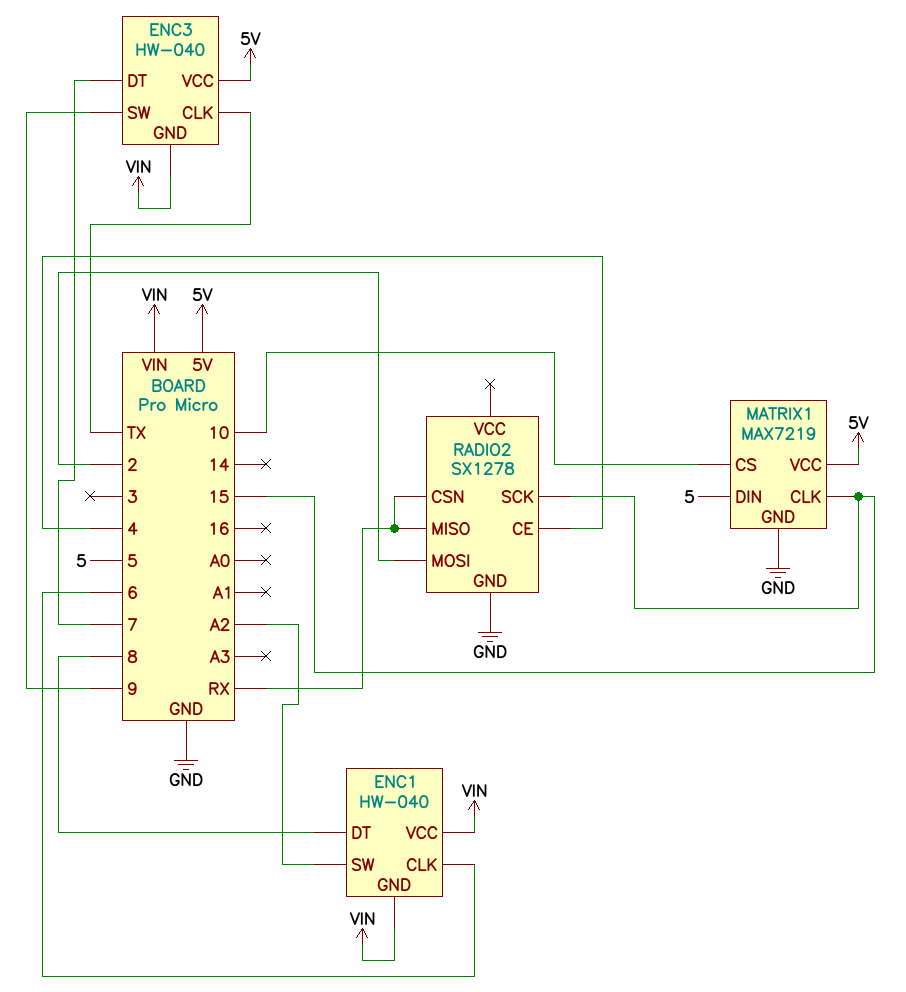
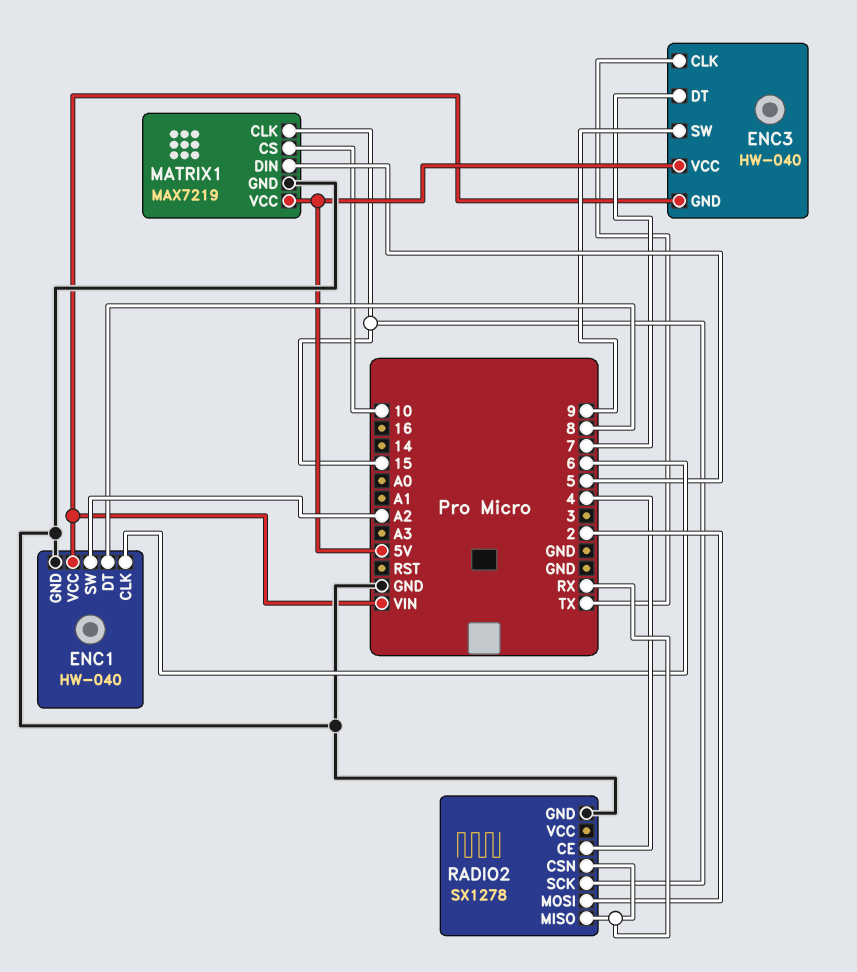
ENC1 pin GND: VIN -> GND

